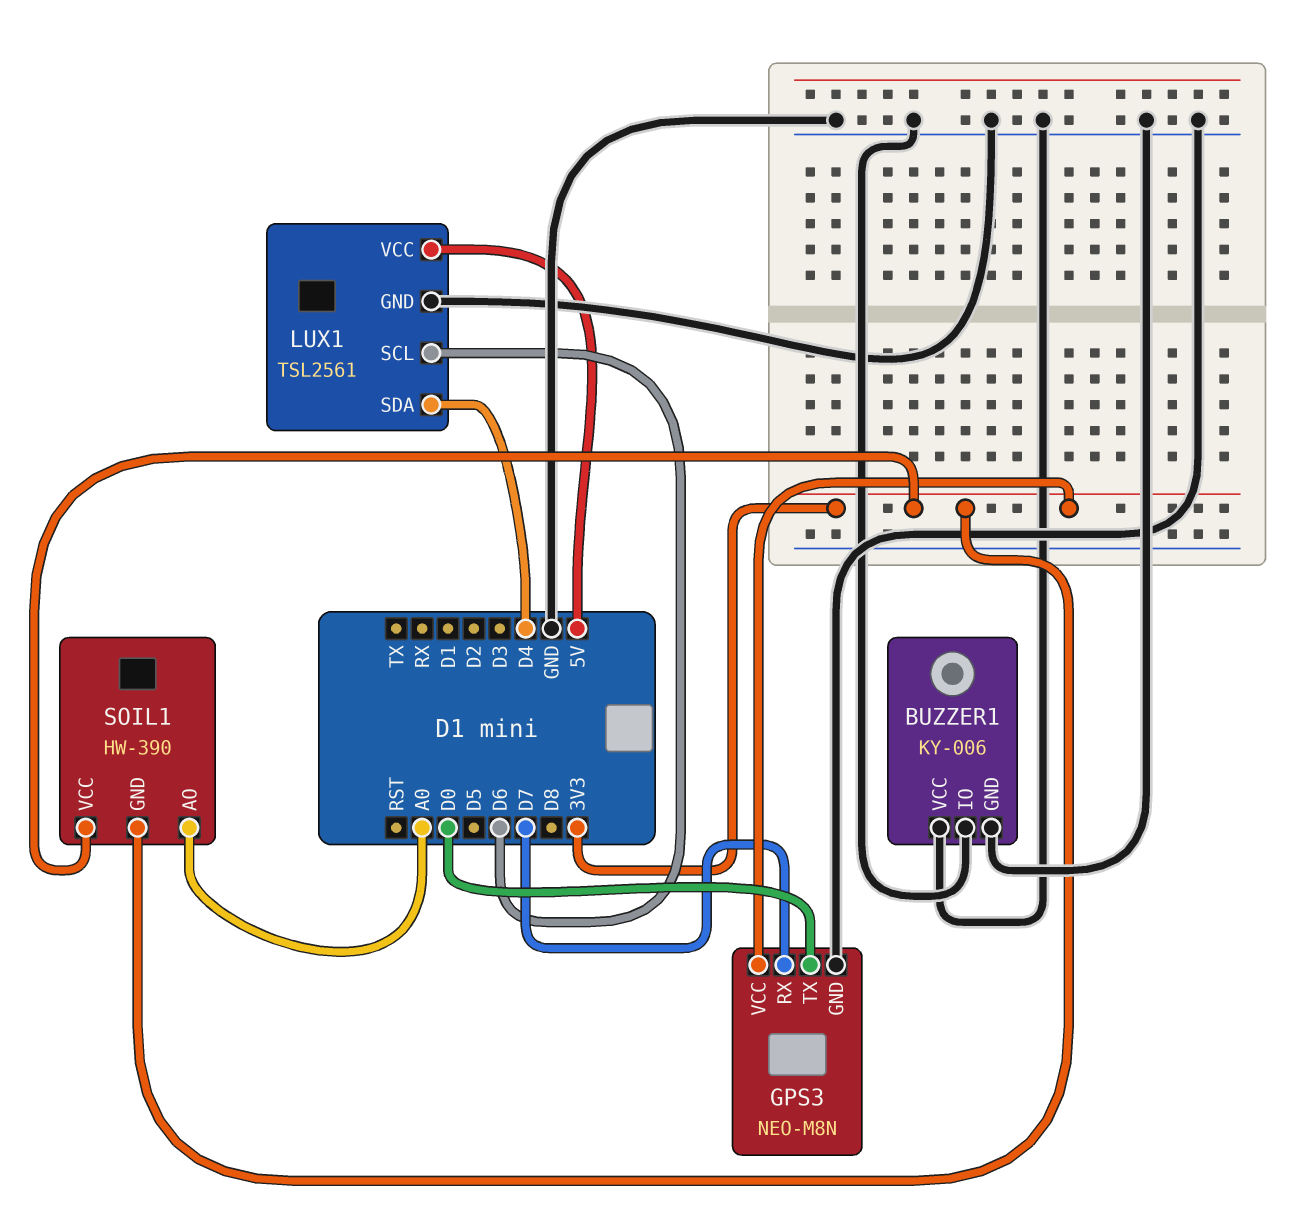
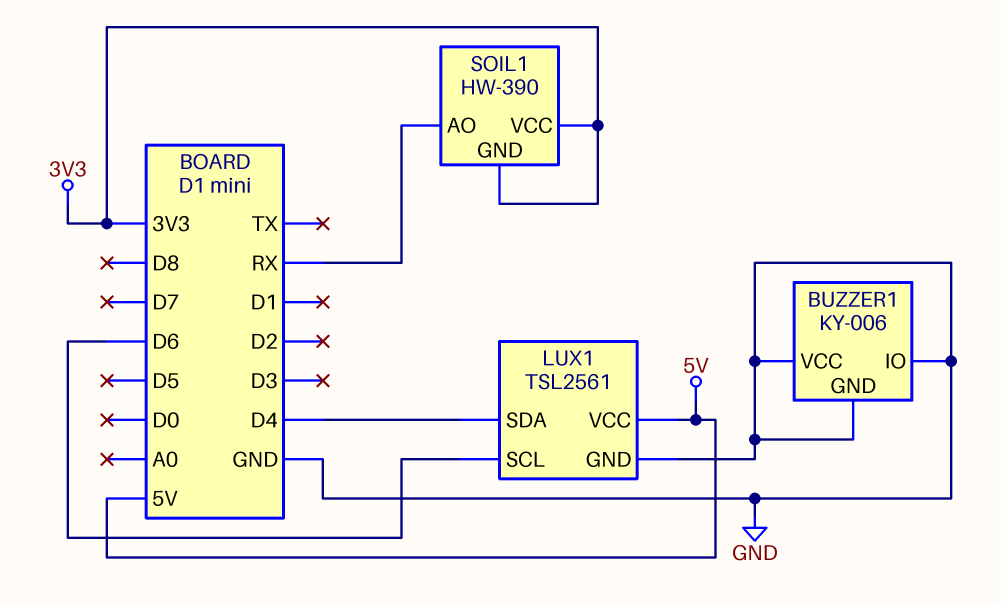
GPS3: NEO-M8N -> none
GPS3 pin GND: GND -> none
GPS3 pin RX: D7 -> none
GPS3 pin TX: D0 -> none
GPS3 pin VCC: 3V3 -> none
SOIL1 pin AO: A0 -> RX

